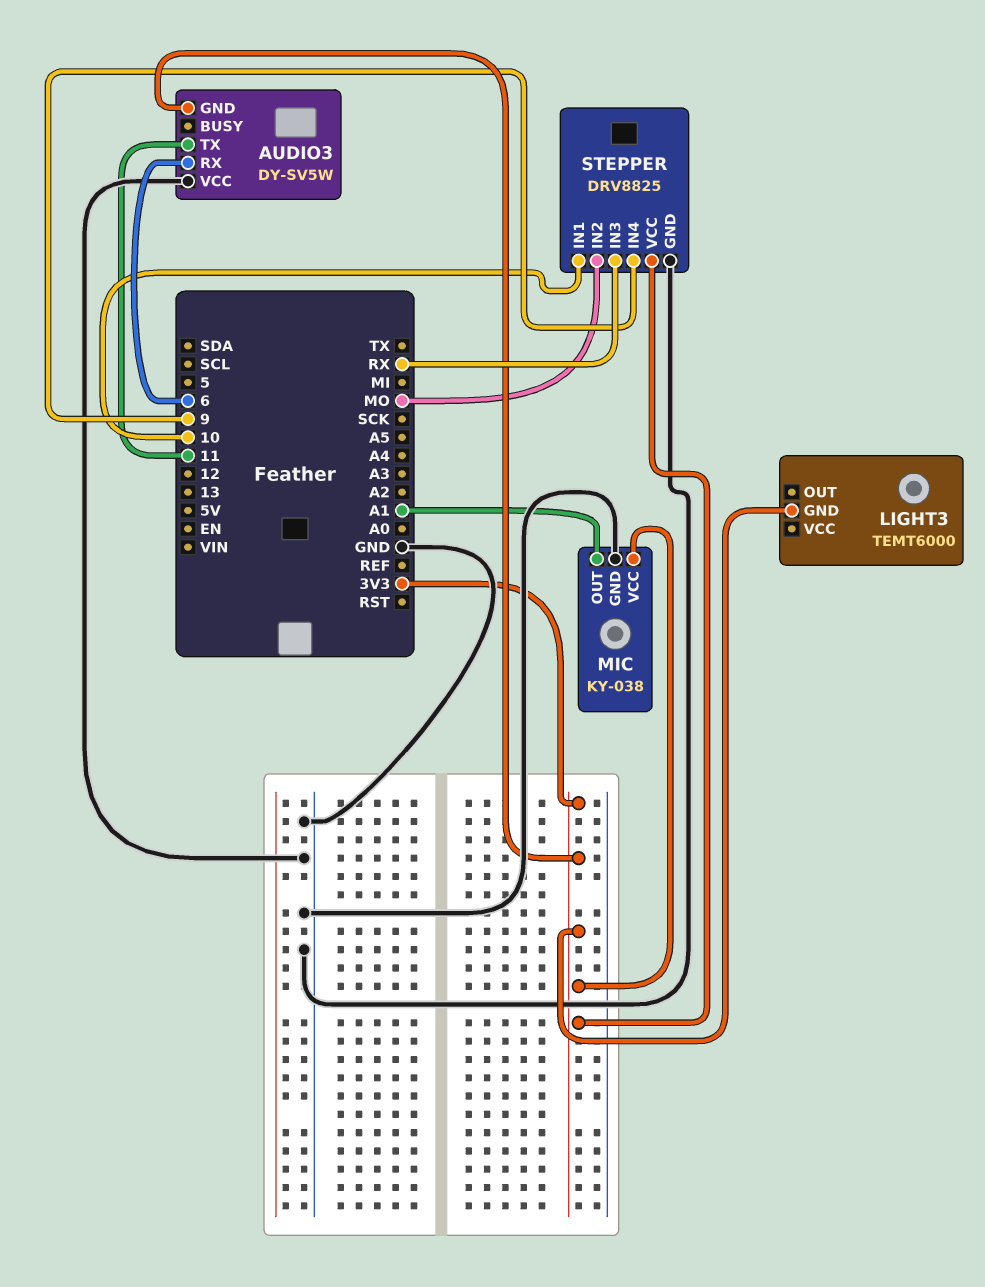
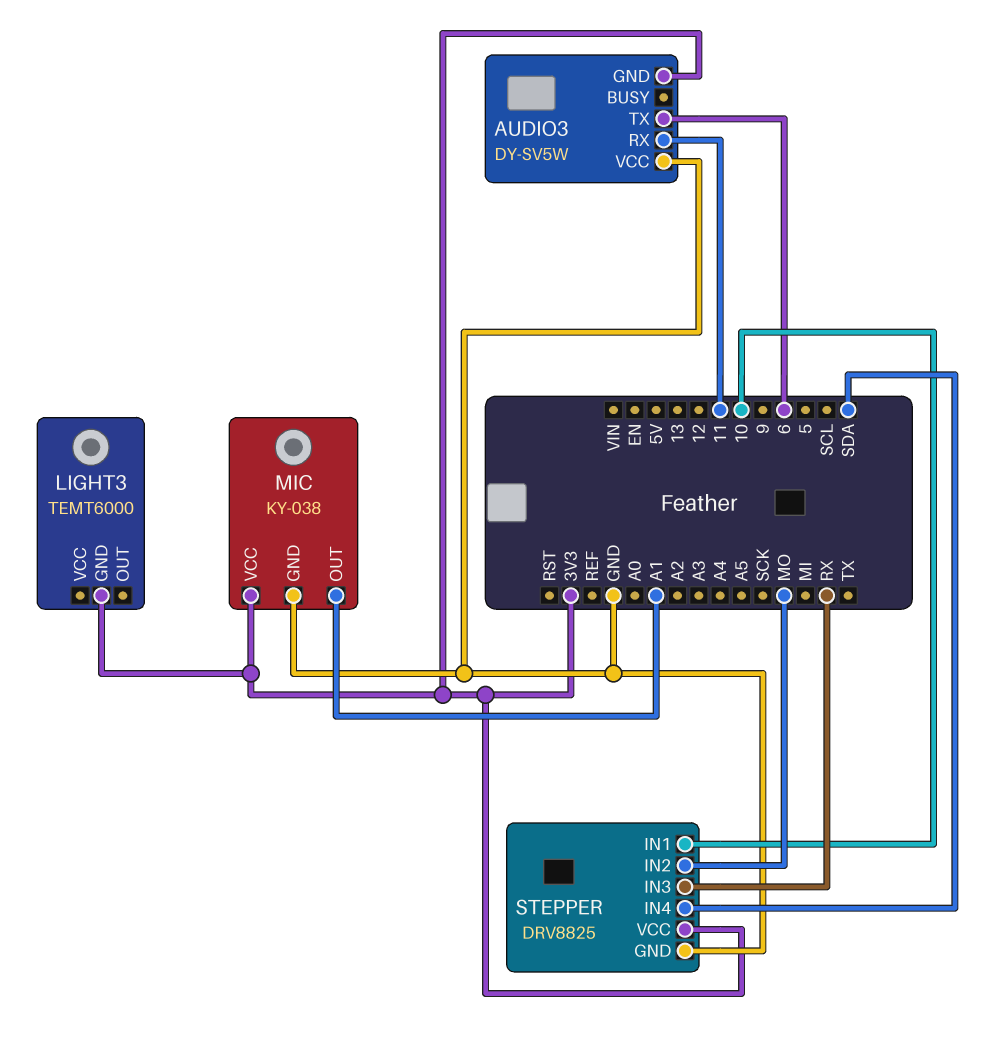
AUDIO3 pin RX: 6 -> 11
AUDIO3 pin TX: 11 -> 6
STEPPER pin IN4: 9 -> SDA

